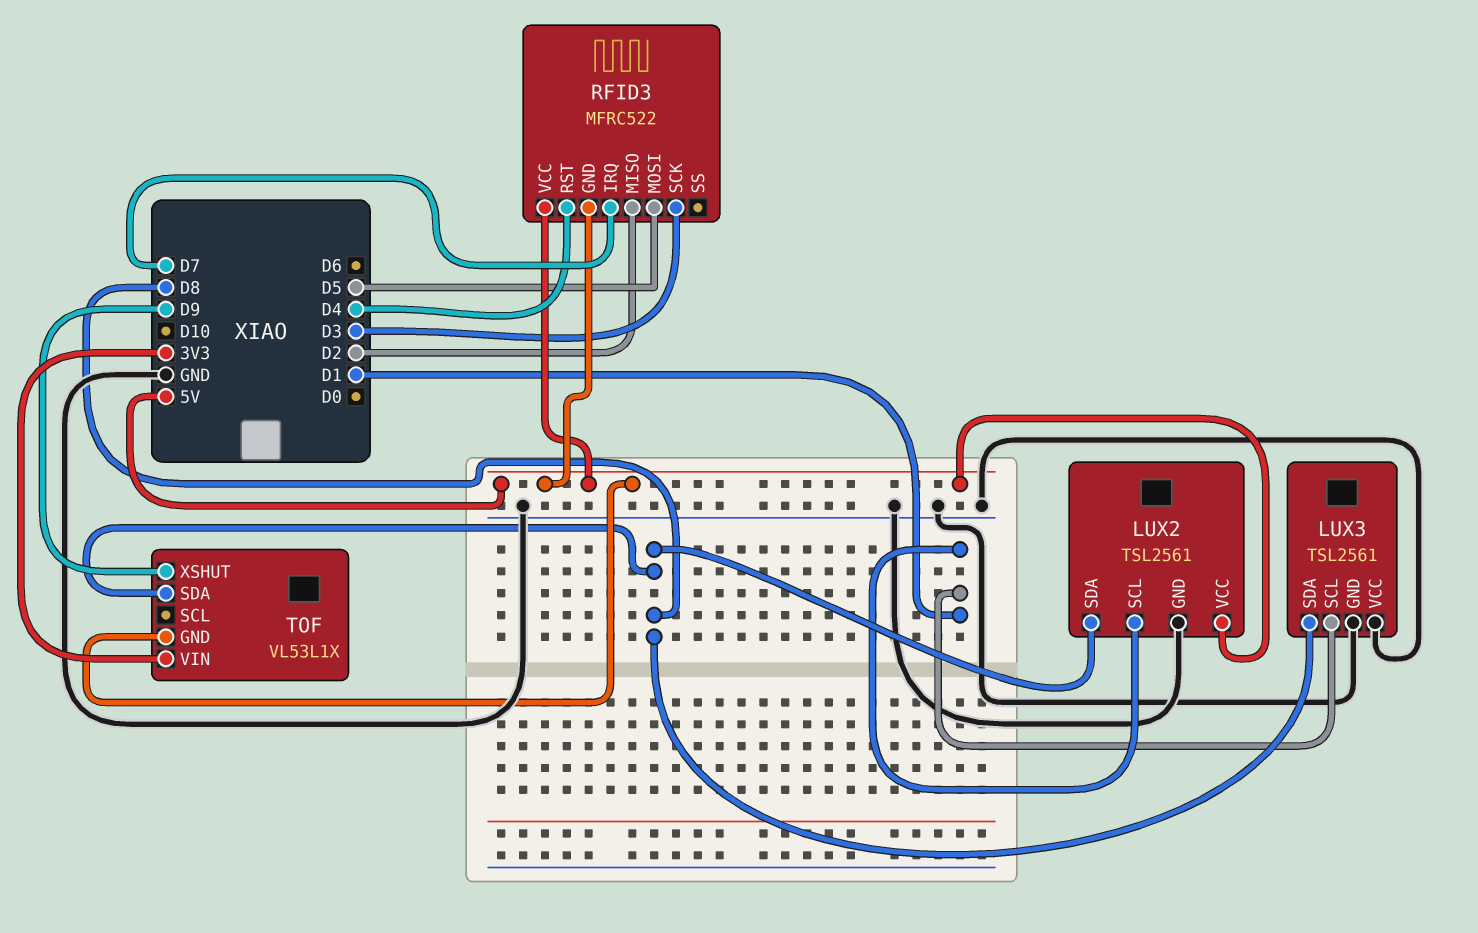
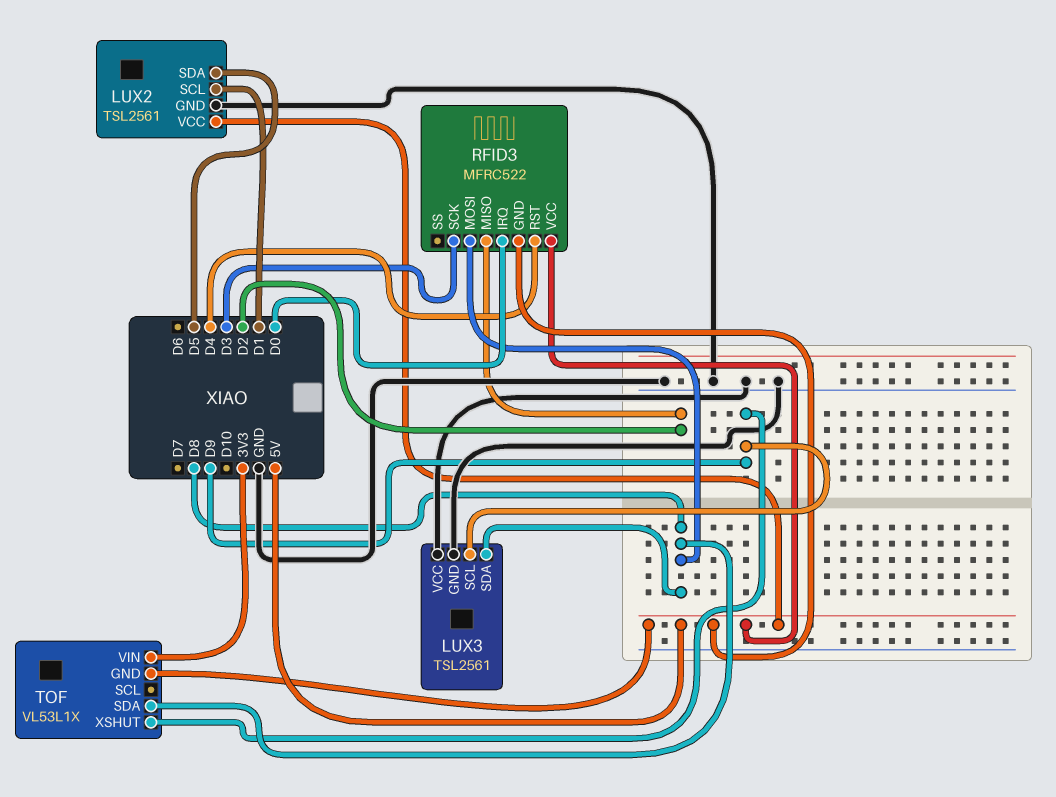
LUX2 pin SDA: D8 -> D5
LUX3 pin SCL: D1 -> D9
RFID3 pin IRQ: D7 -> D0
RFID3 pin MOSI: D5 -> D8

